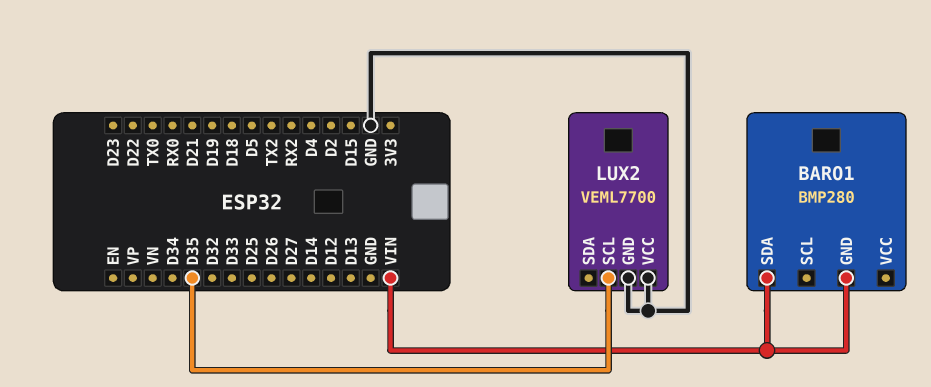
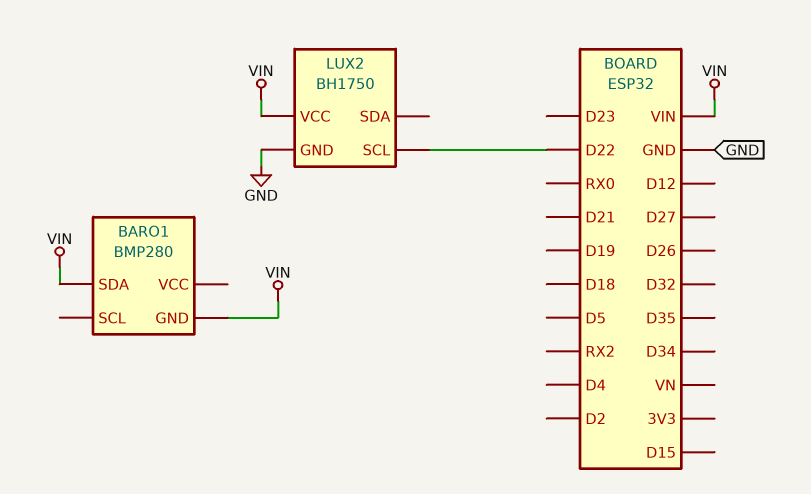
LUX2: VEML7700 -> BH1750
LUX2 pin SCL: D35 -> D22
LUX2 pin VCC: GND -> VIN

